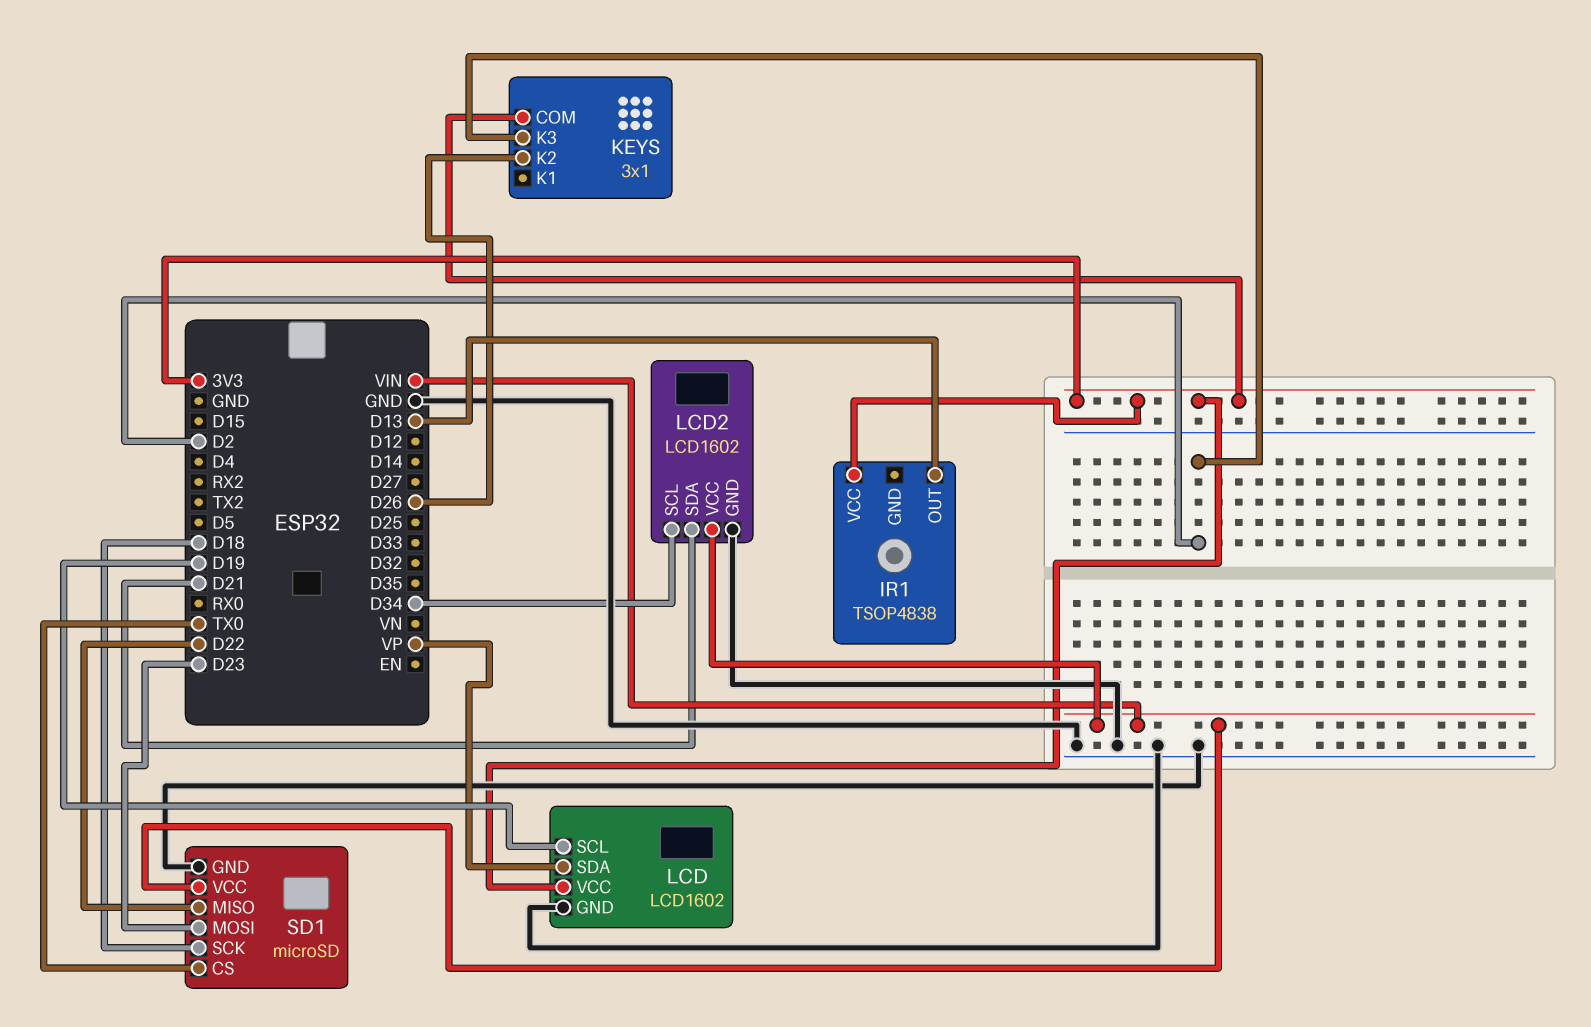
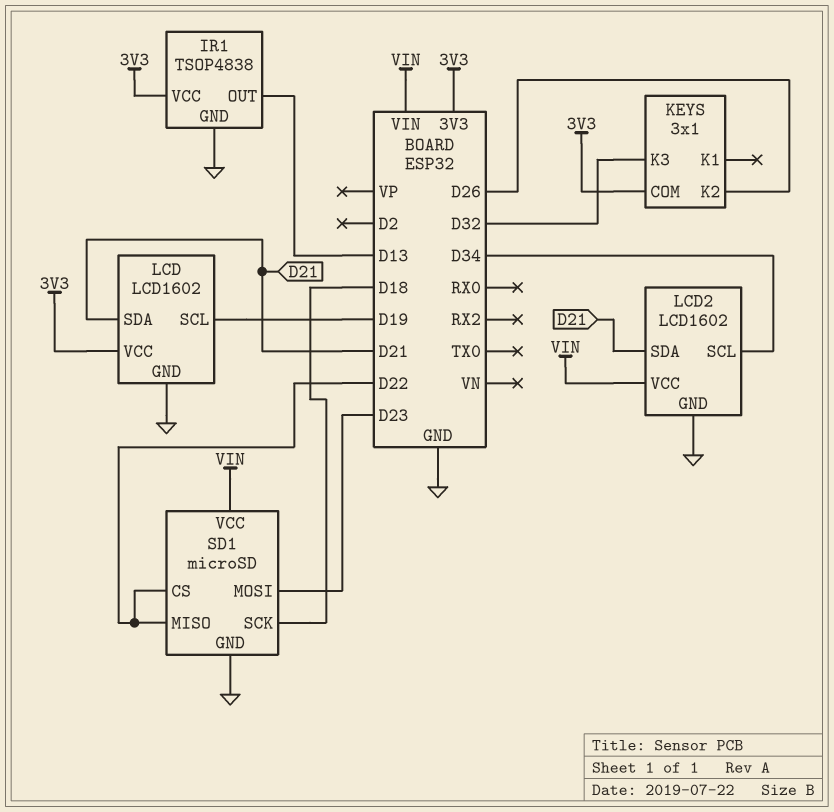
IR1 pin GND: none -> GND
KEYS pin K3: D2 -> D32
LCD pin SDA: VP -> D21
SD1 pin CS: TX0 -> D22

